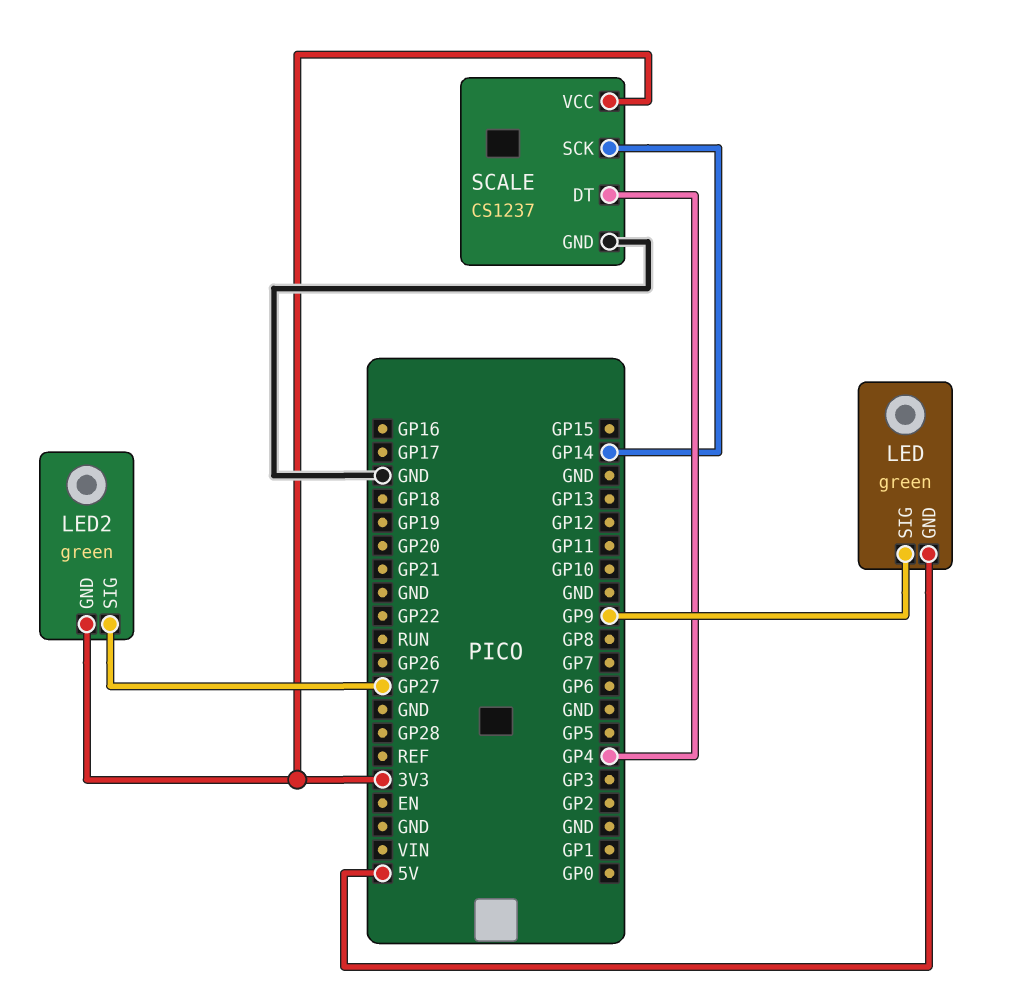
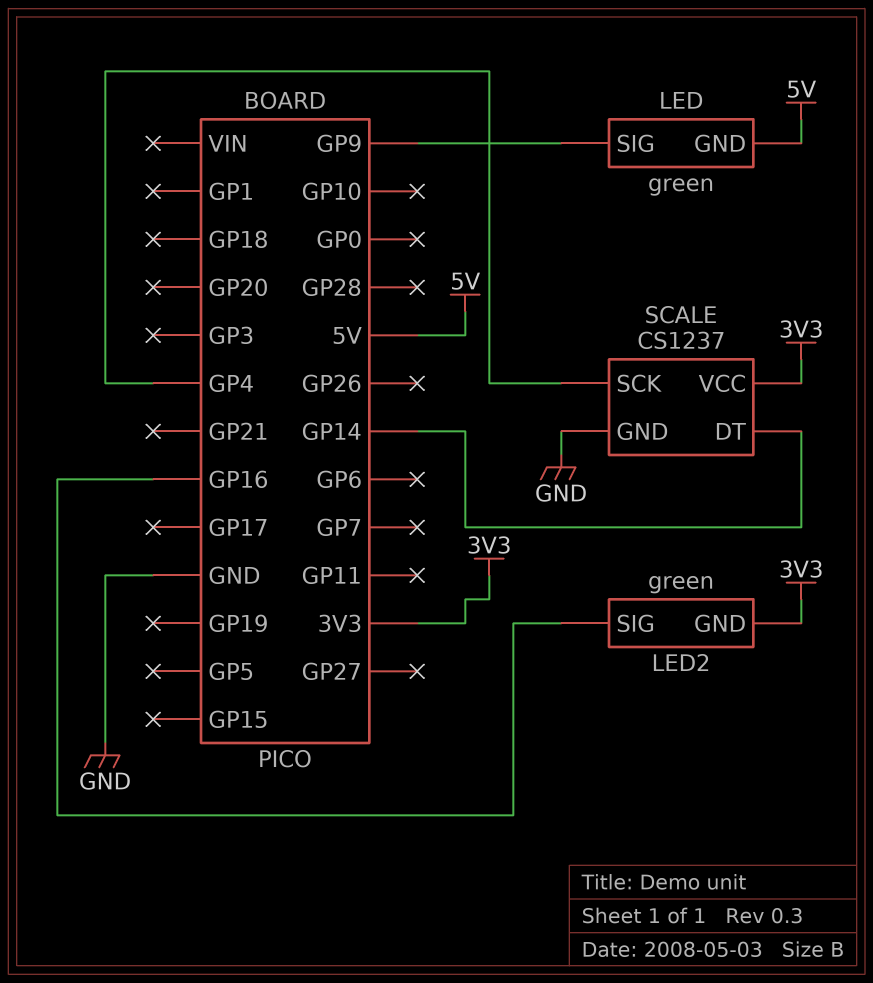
LED2 pin SIG: GP27 -> GP16
SCALE pin DT: GP4 -> GP14
SCALE pin SCK: GP14 -> GP4

